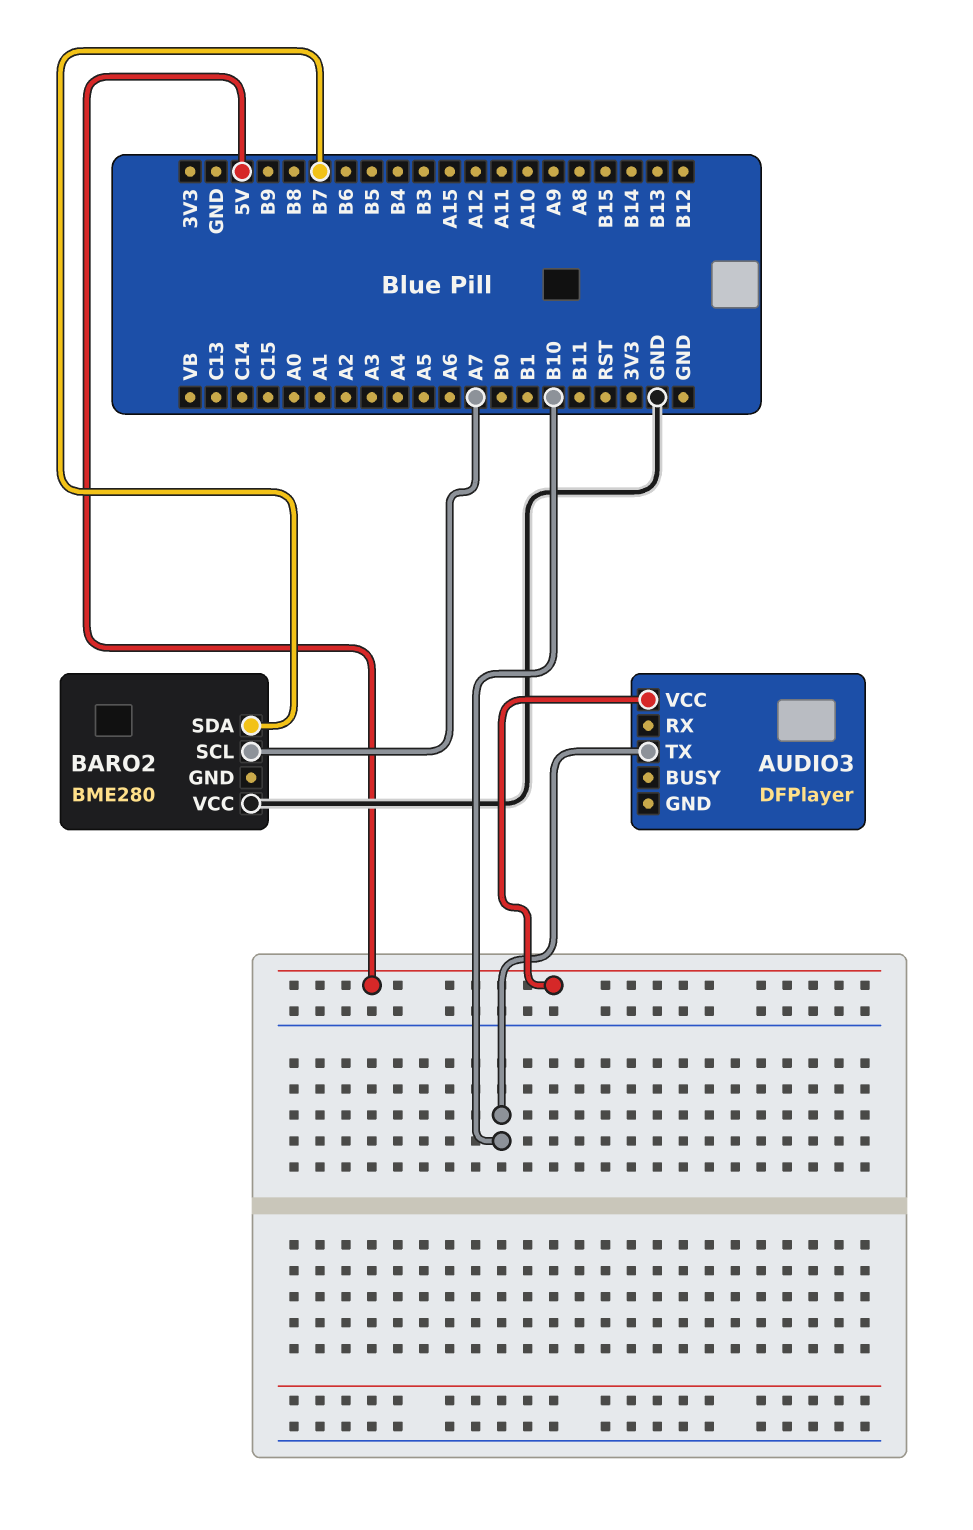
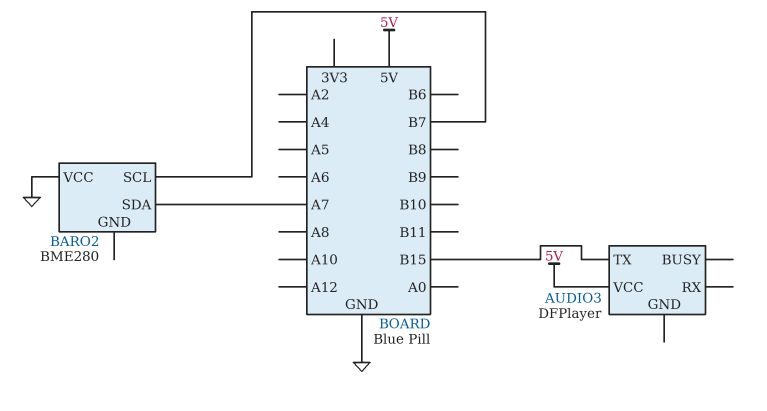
AUDIO3 pin TX: B10 -> B15
BARO2 pin SCL: A7 -> B7
BARO2 pin SDA: B7 -> A7

